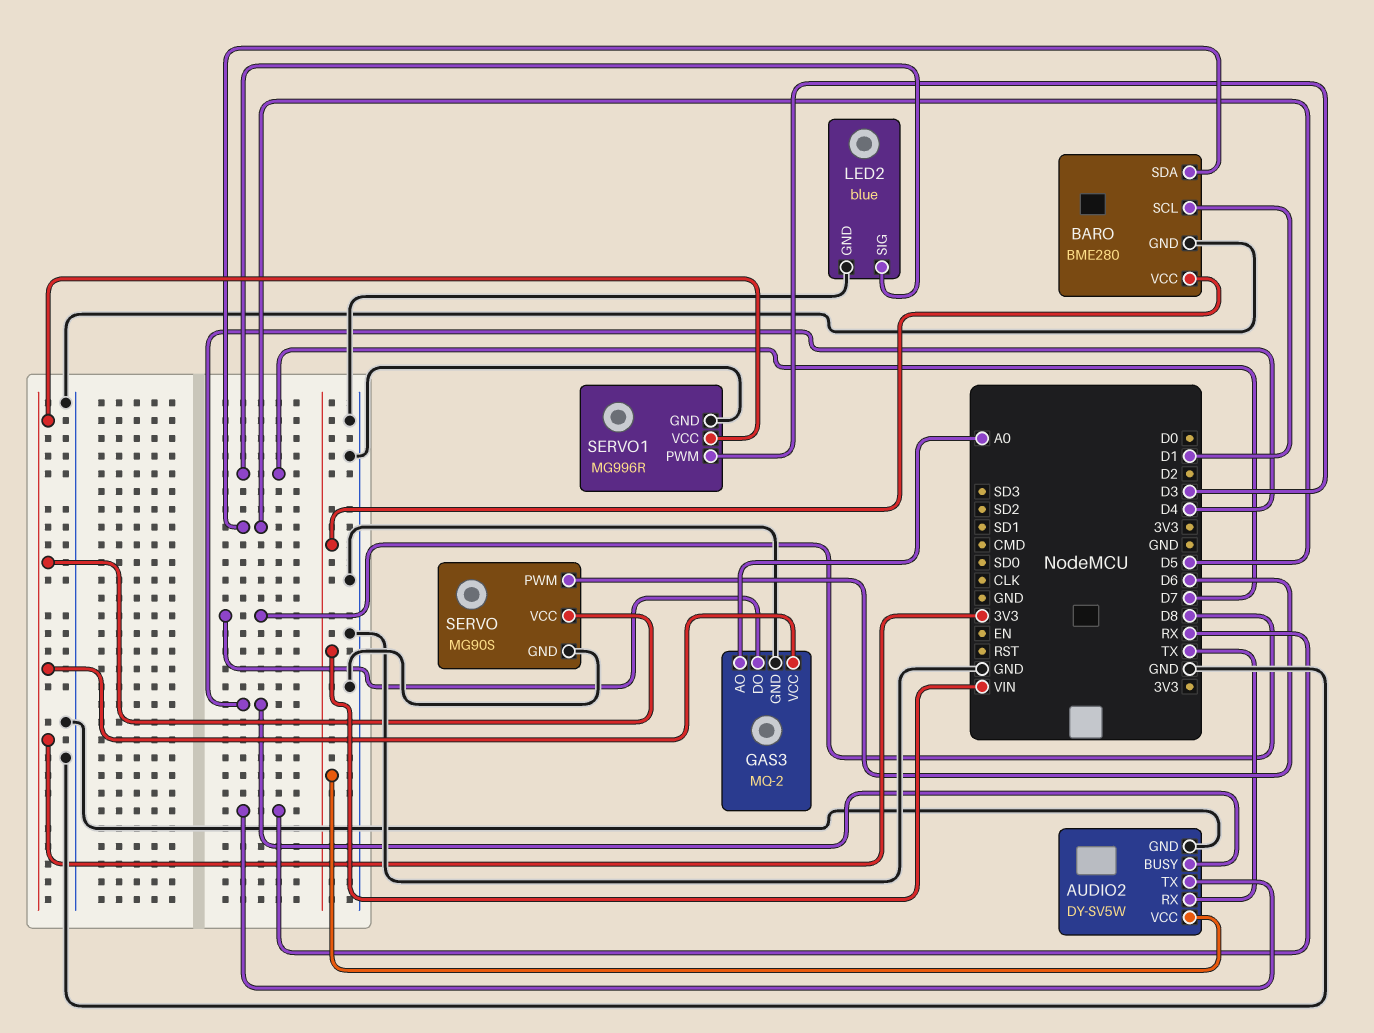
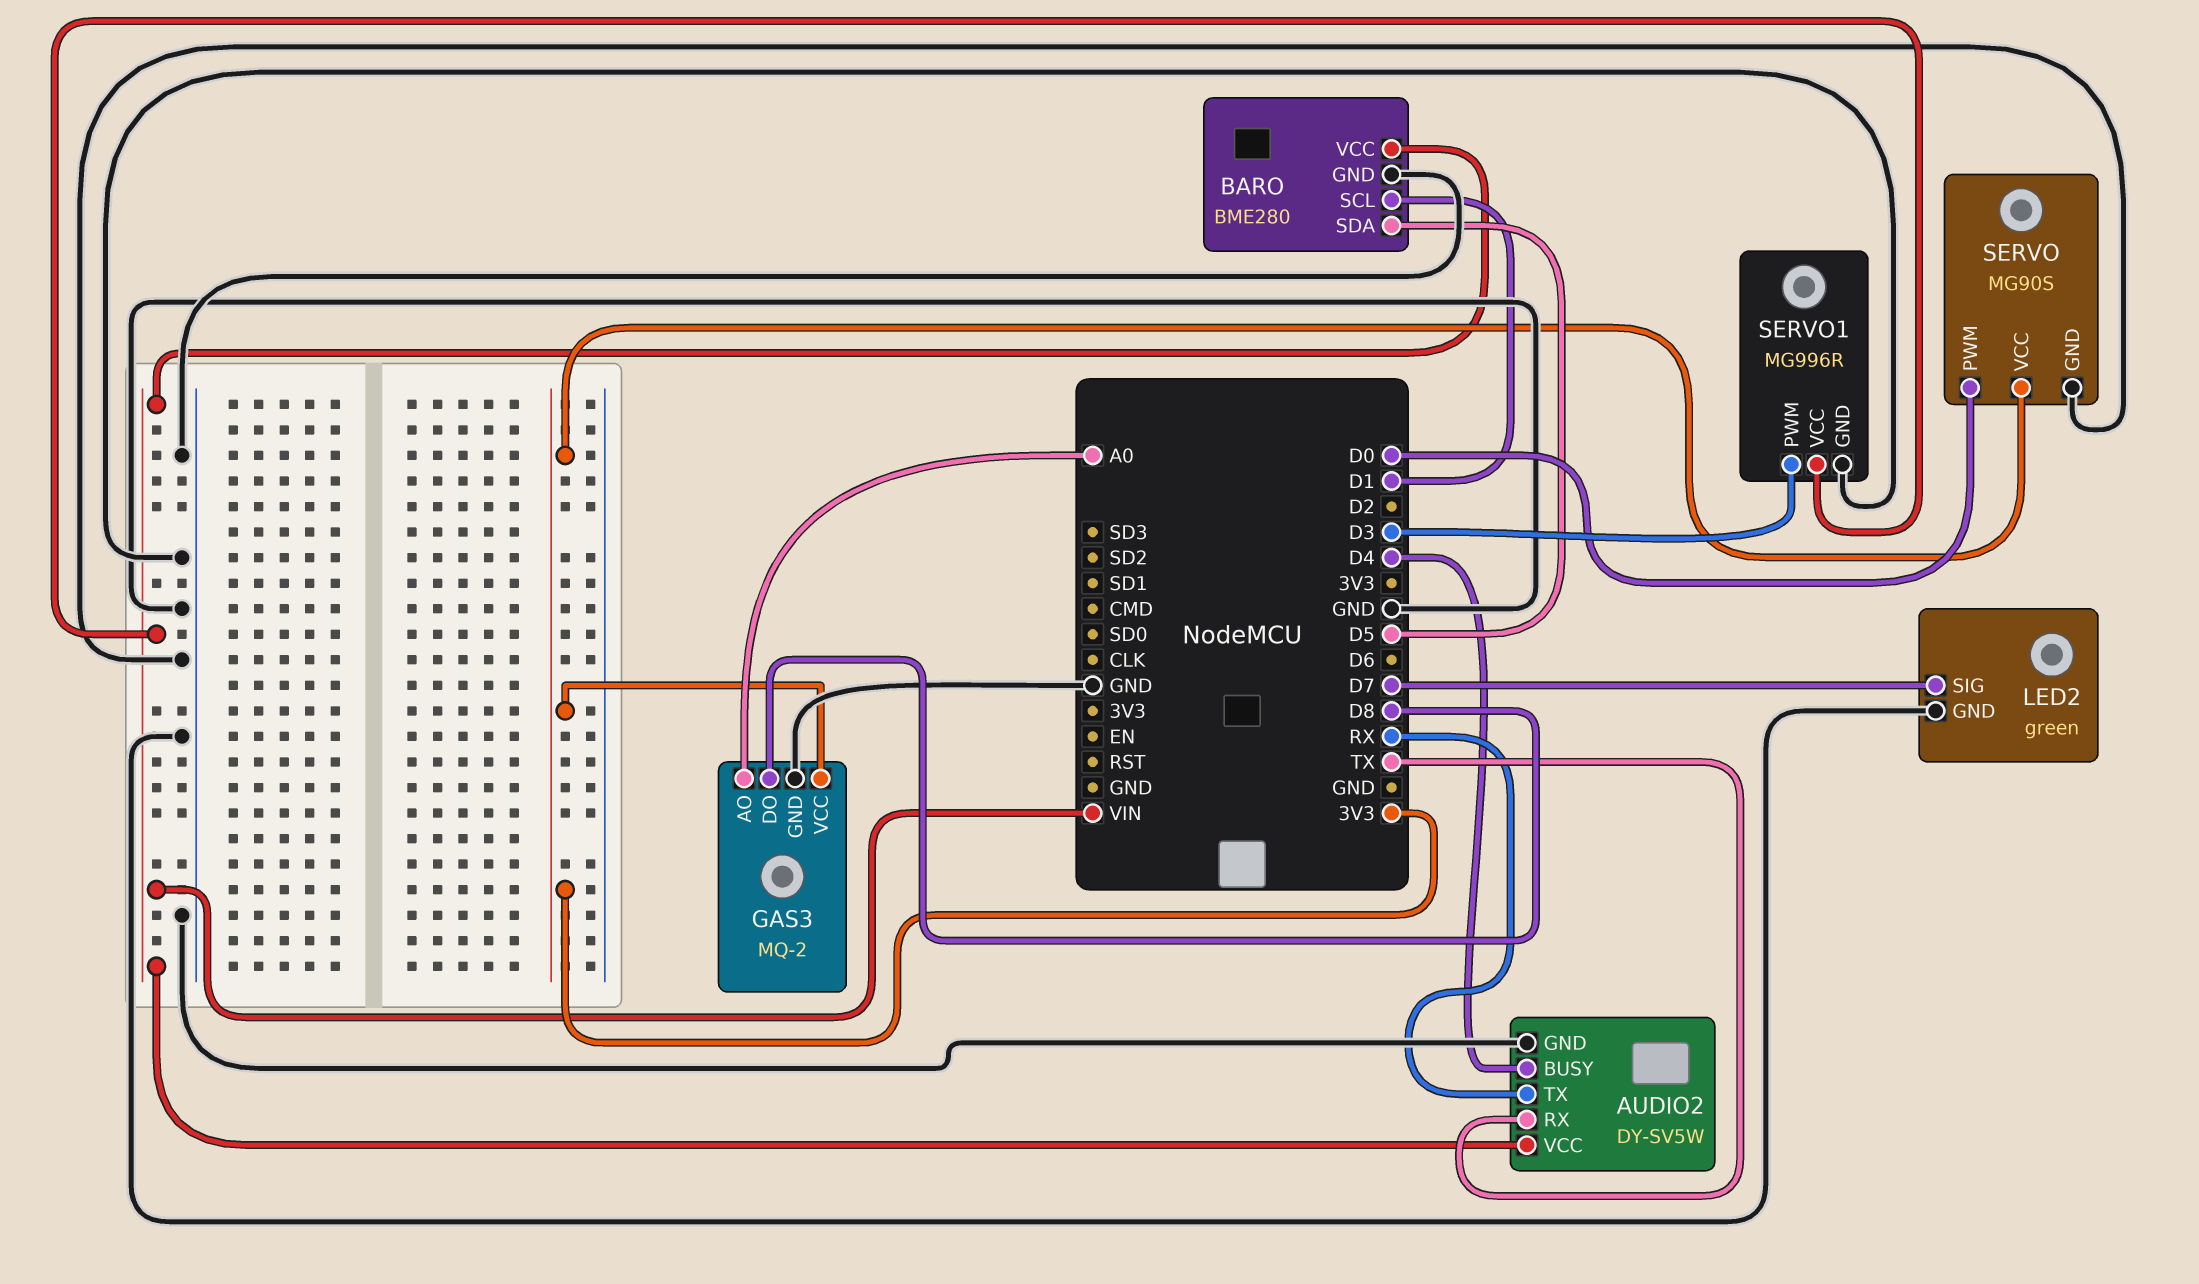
LED2: blue -> green
SERVO pin PWM: D6 -> D0
SERVO1 pin VCC: 3V3 -> VIN

